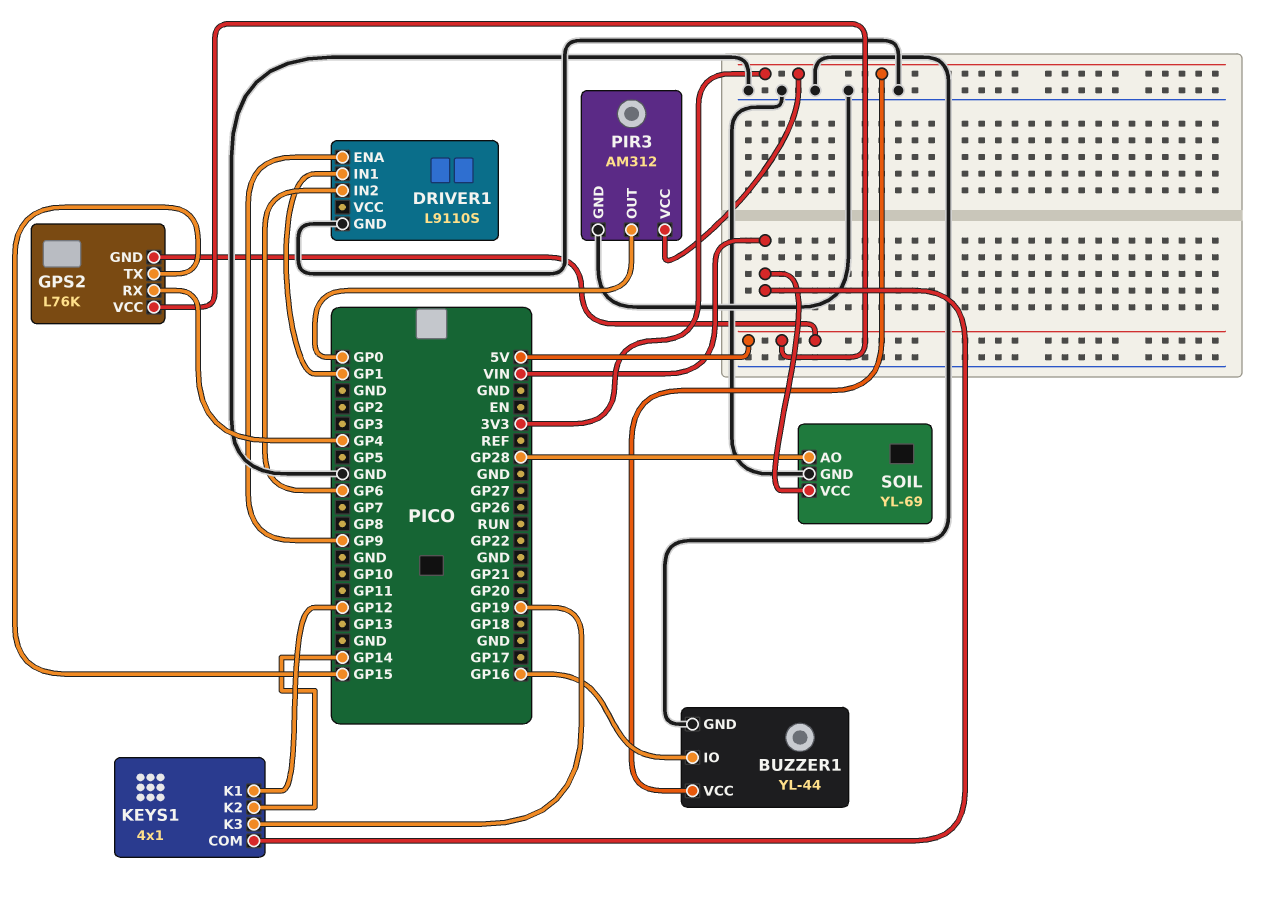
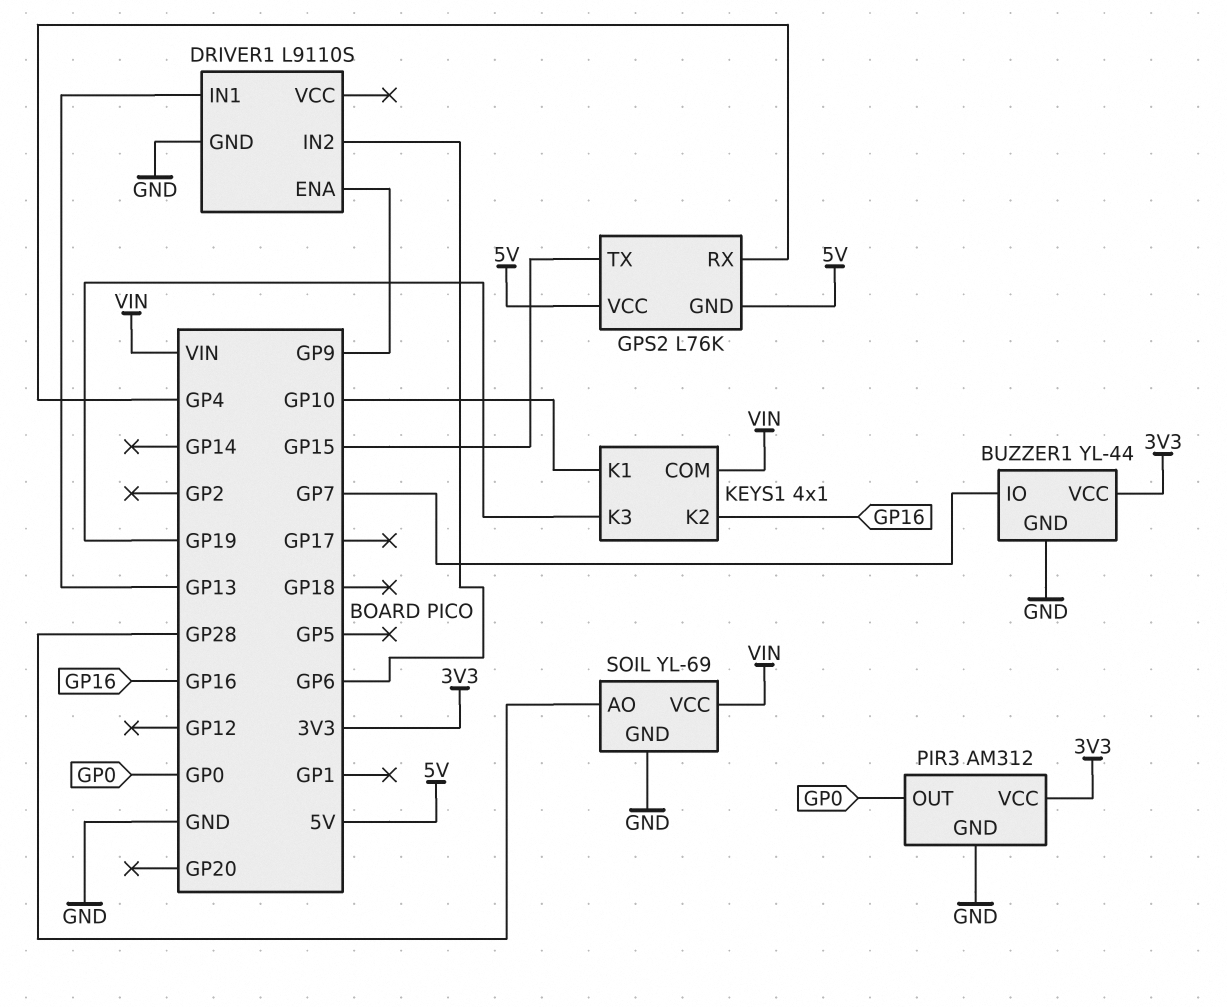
BUZZER1 pin IO: GP16 -> GP7
DRIVER1 pin IN1: GP1 -> GP13
KEYS1 pin K1: GP12 -> GP10
KEYS1 pin K2: GP14 -> GP16

